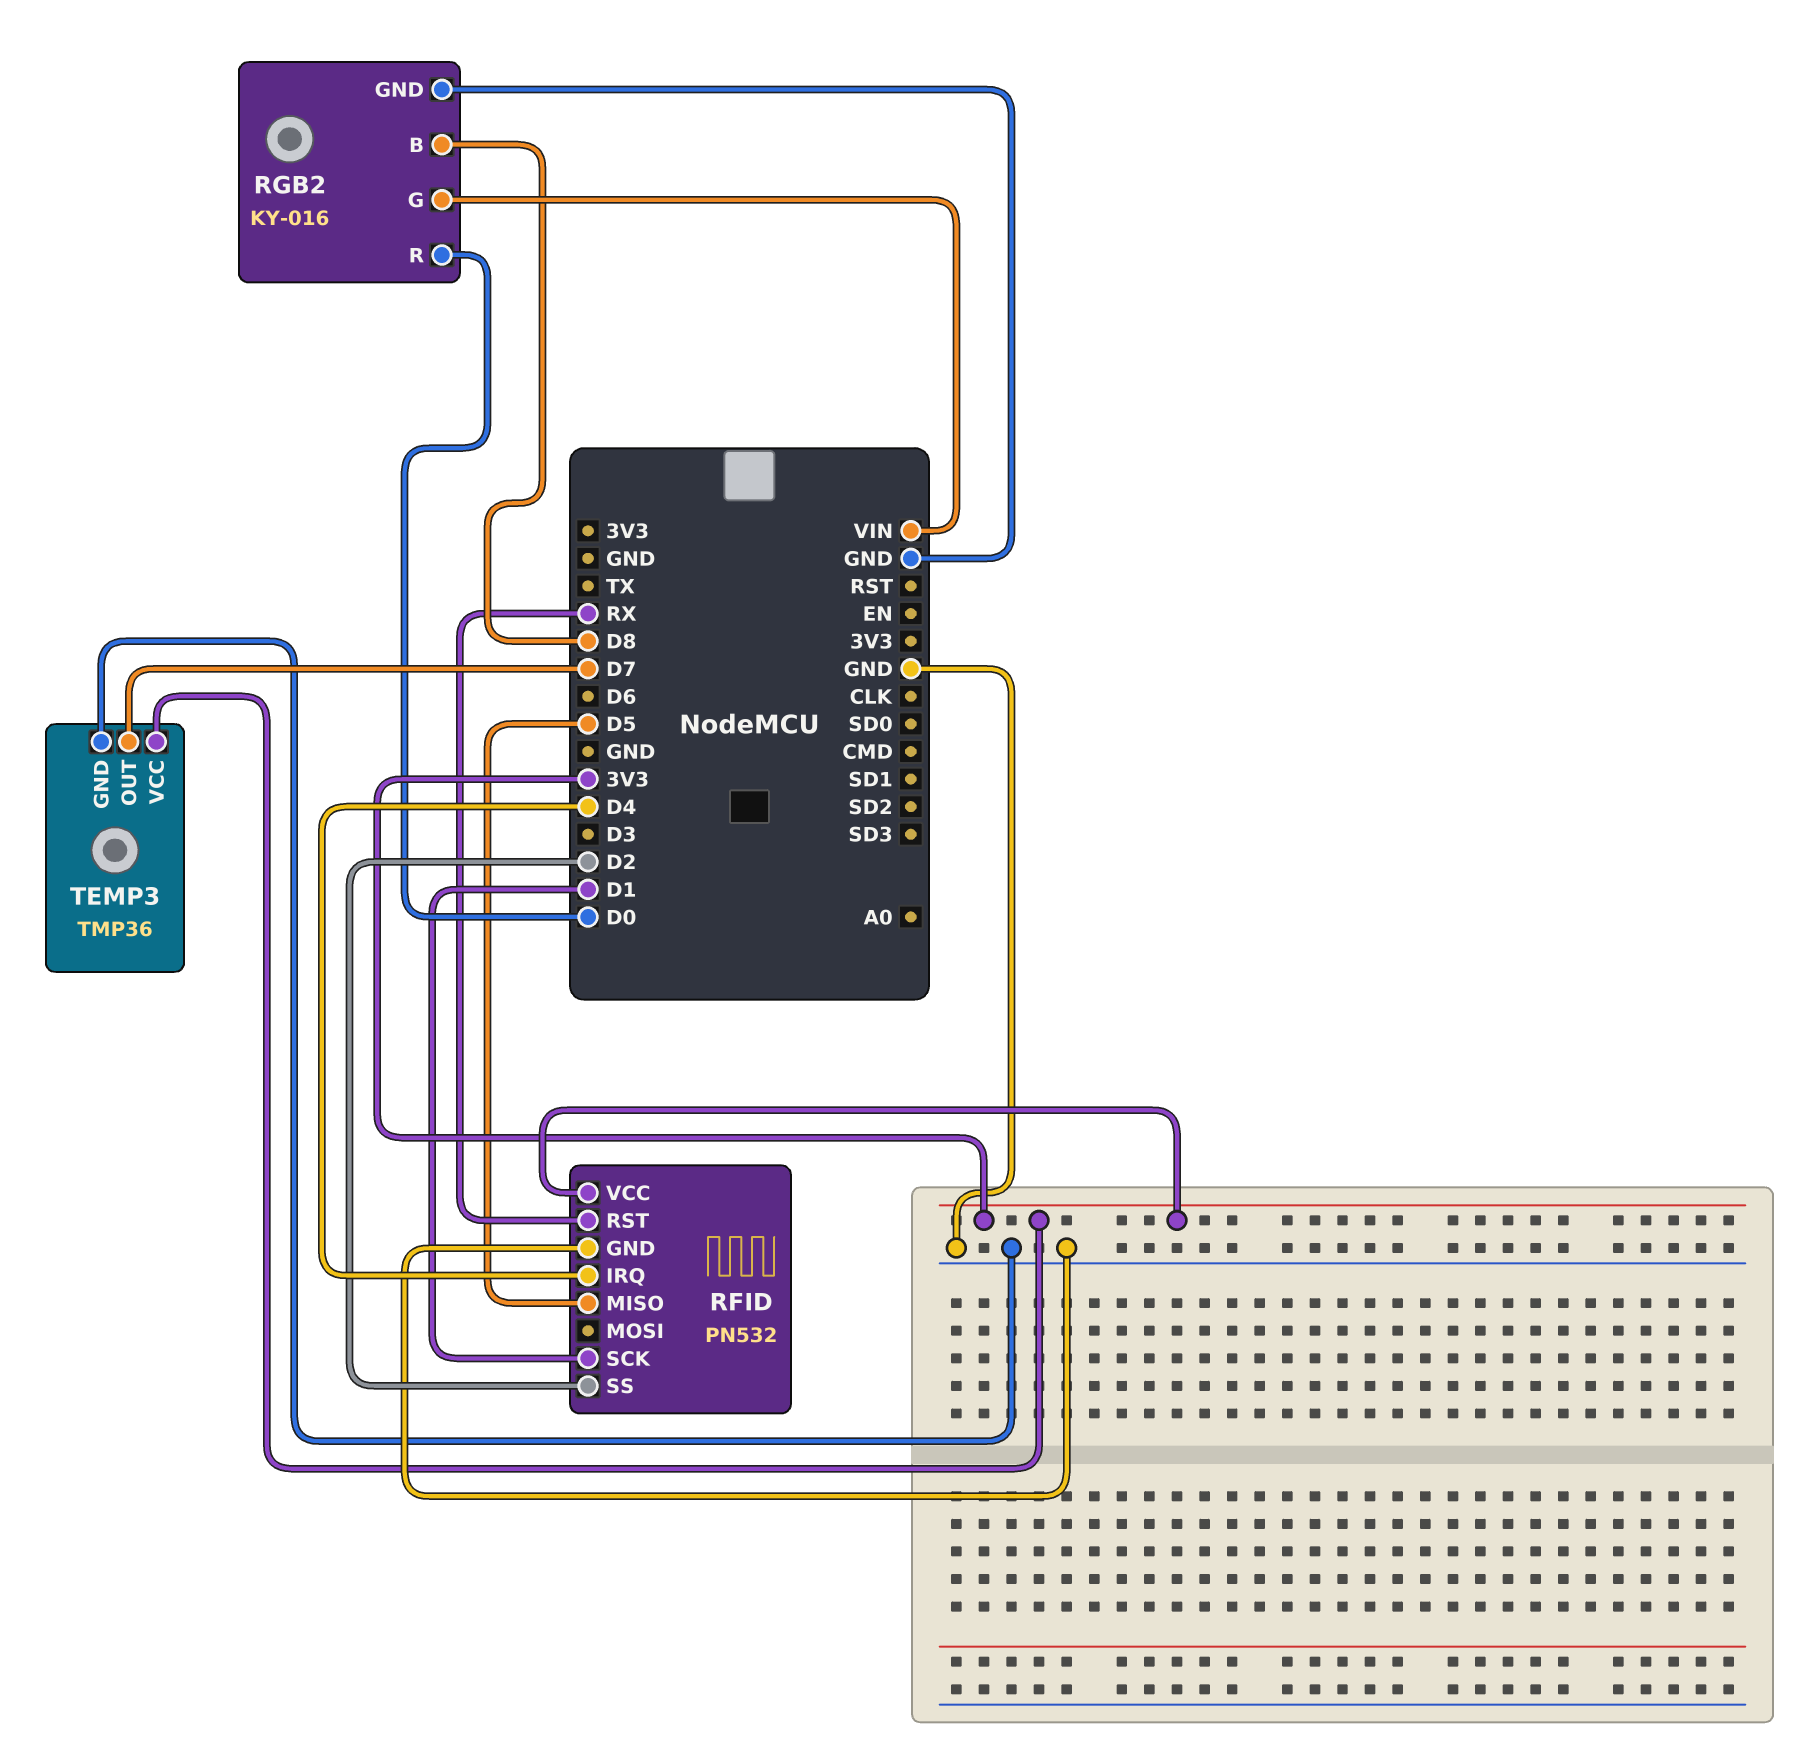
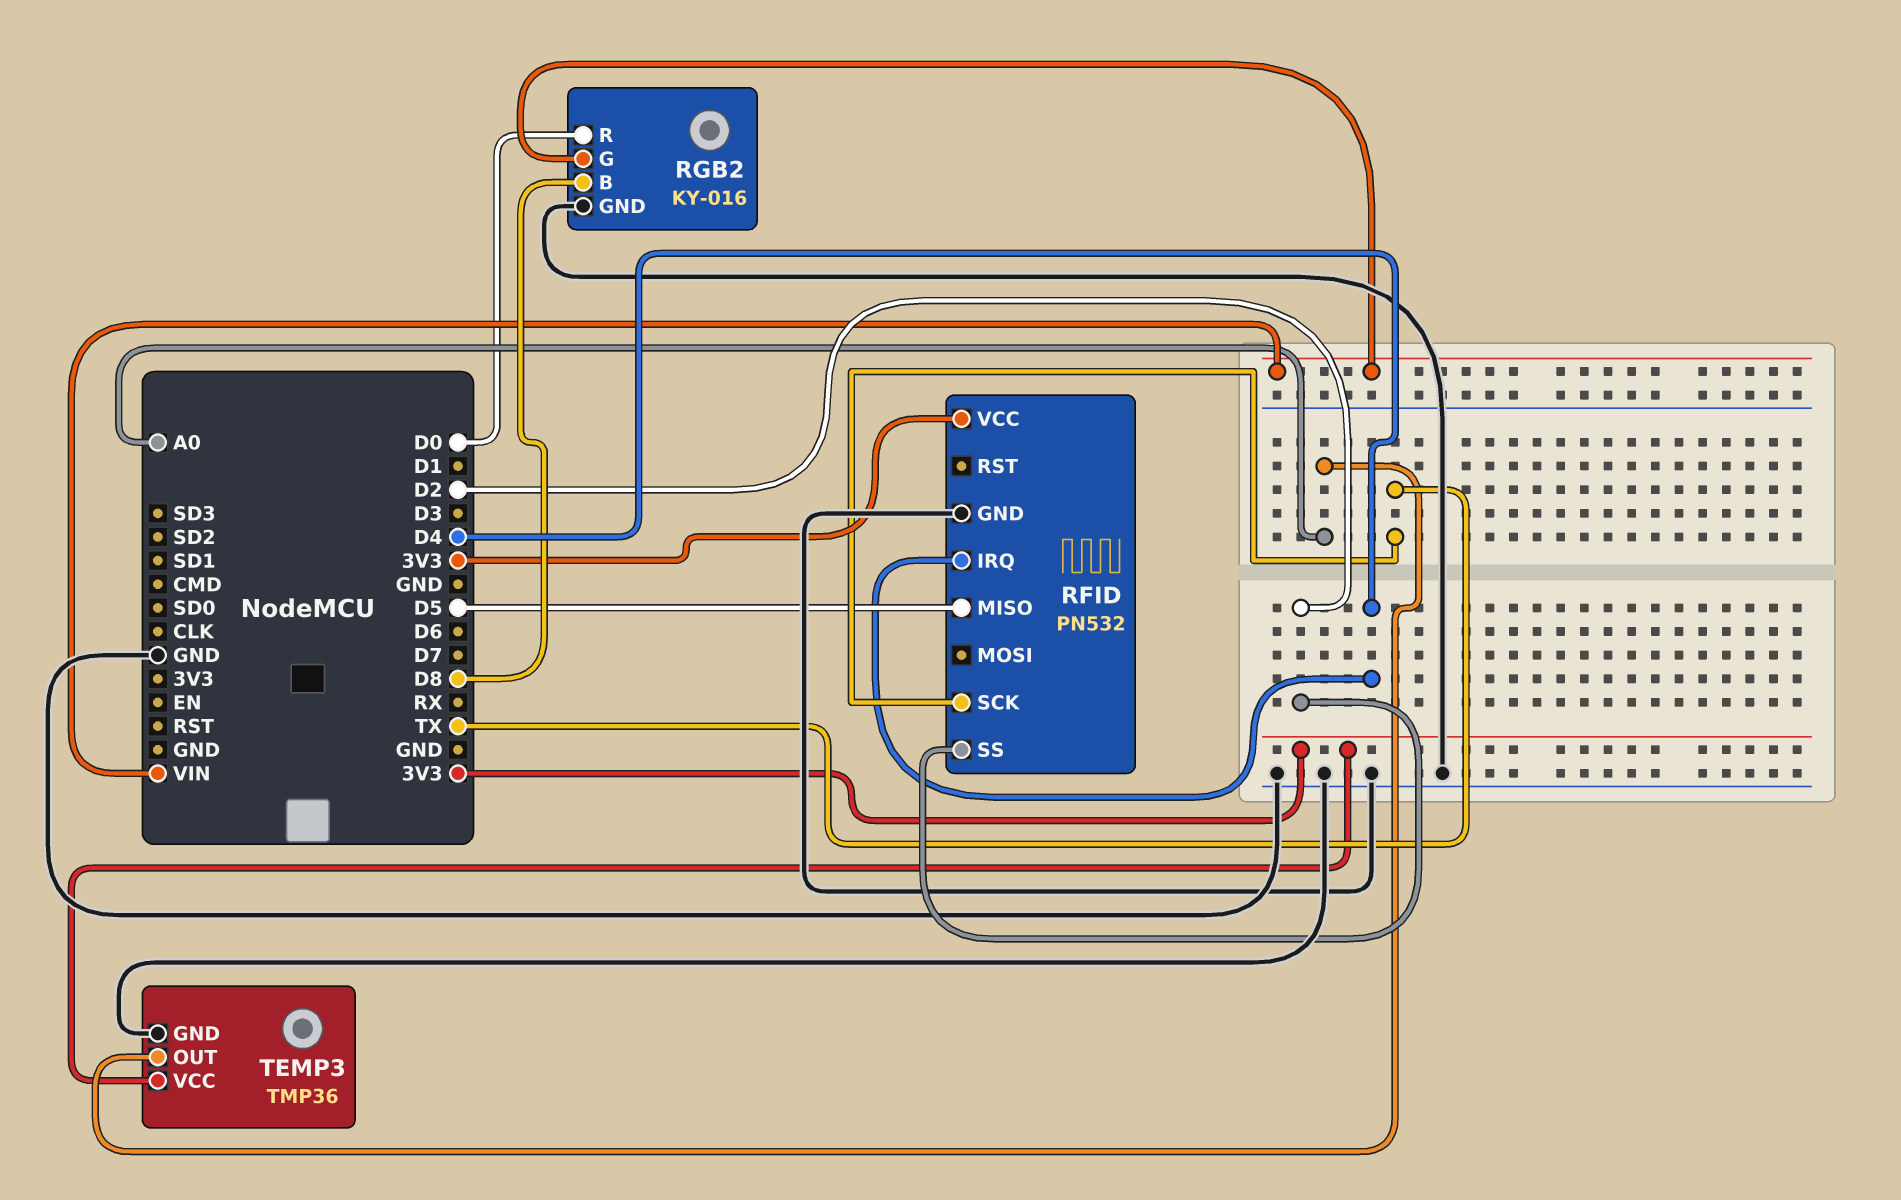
RFID pin RST: RX -> none
RFID pin SCK: D1 -> TX
TEMP3 pin OUT: D7 -> A0

